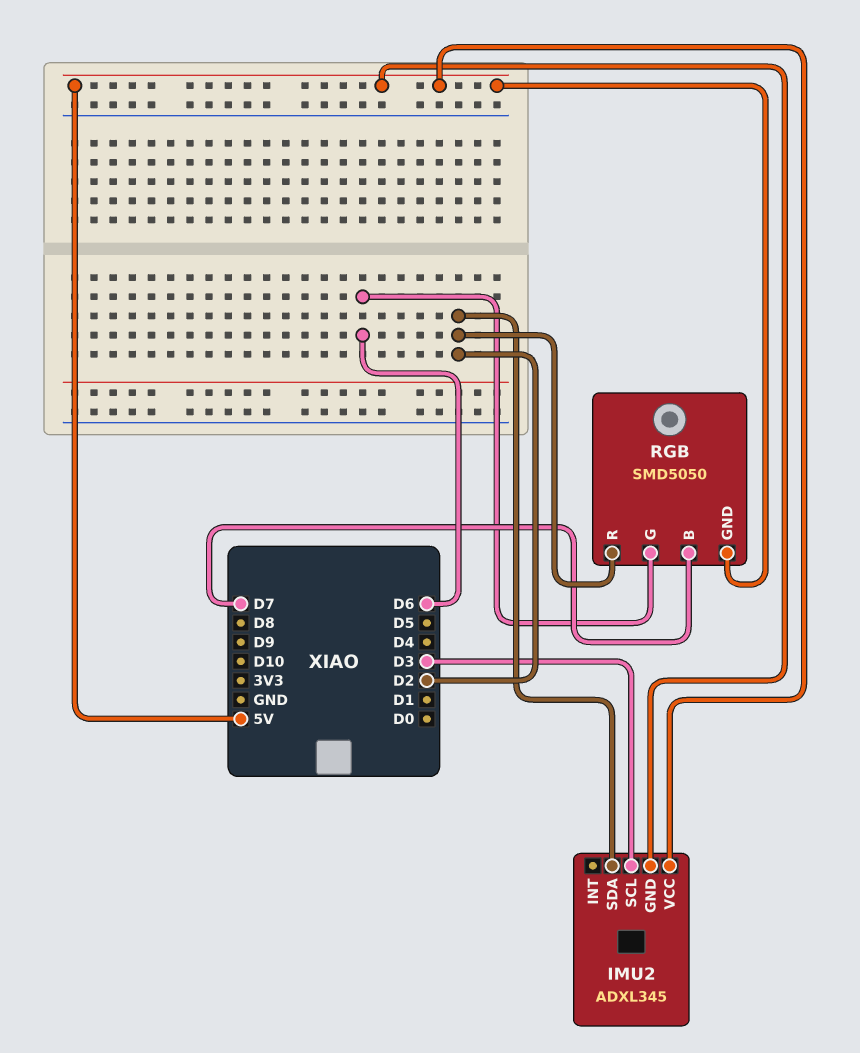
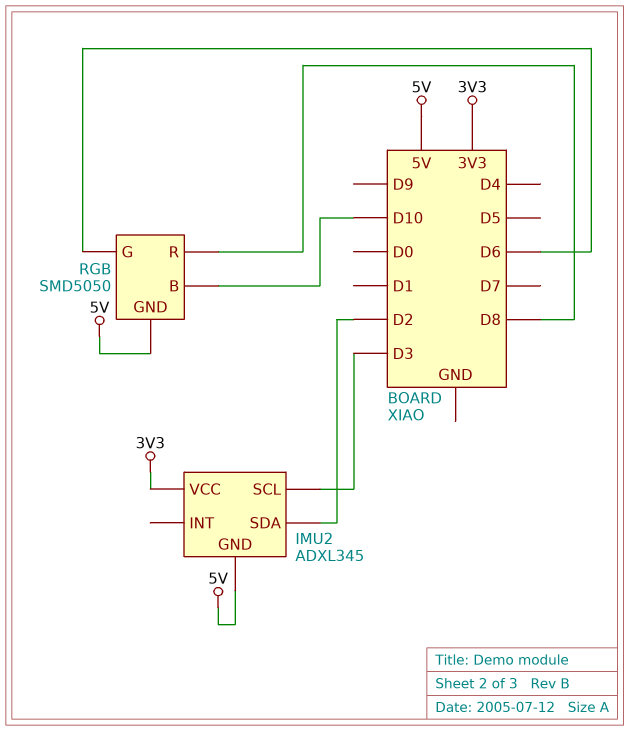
IMU2 pin VCC: 5V -> 3V3
RGB pin B: D7 -> D10
RGB pin R: D2 -> D8

